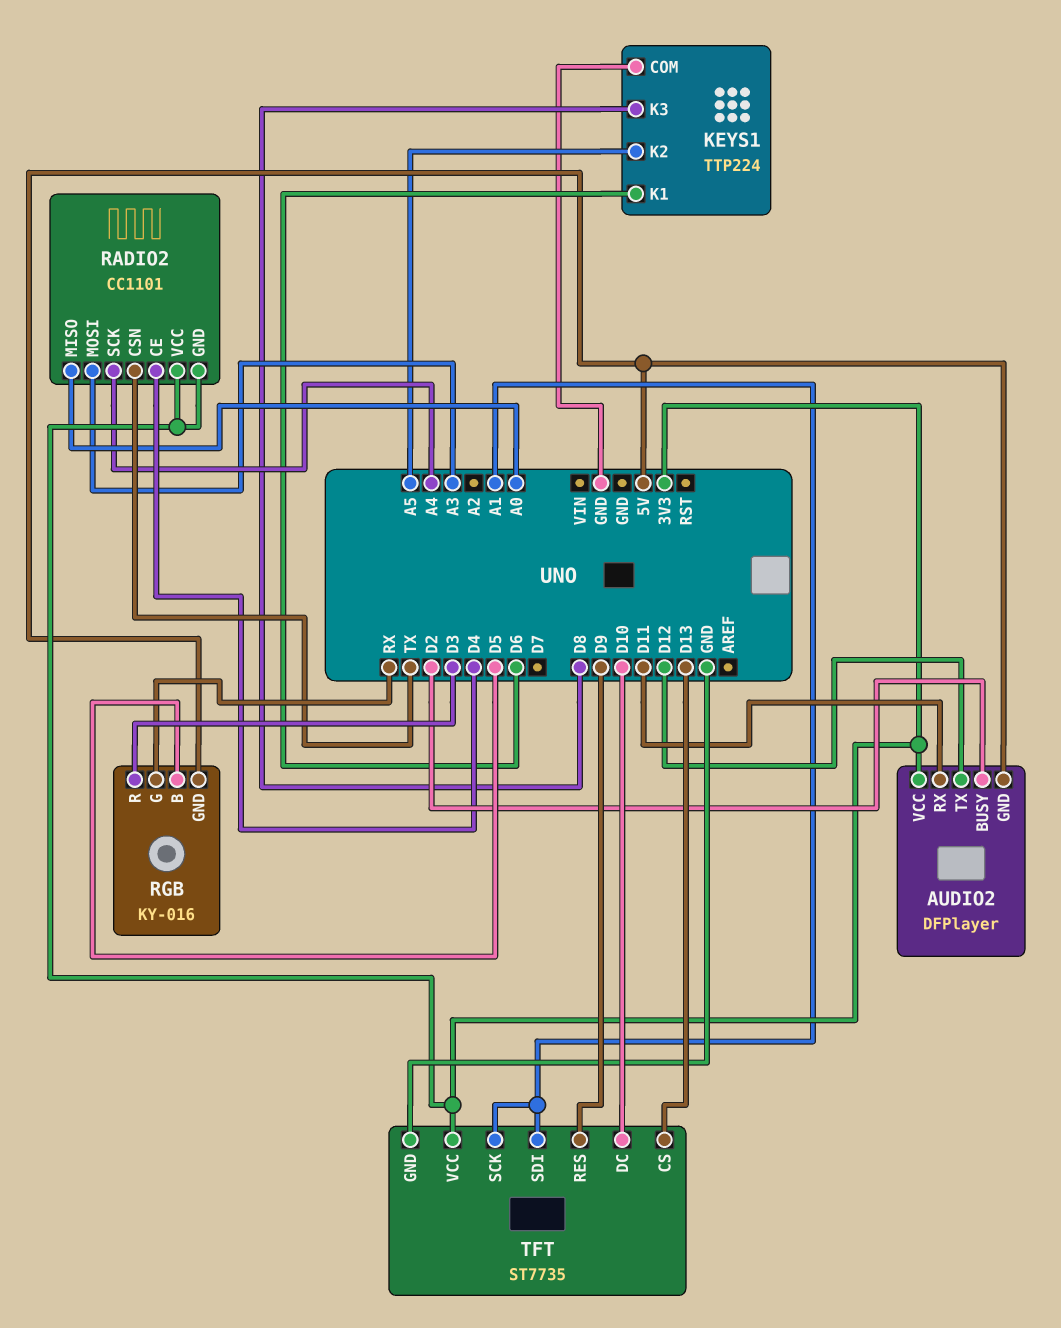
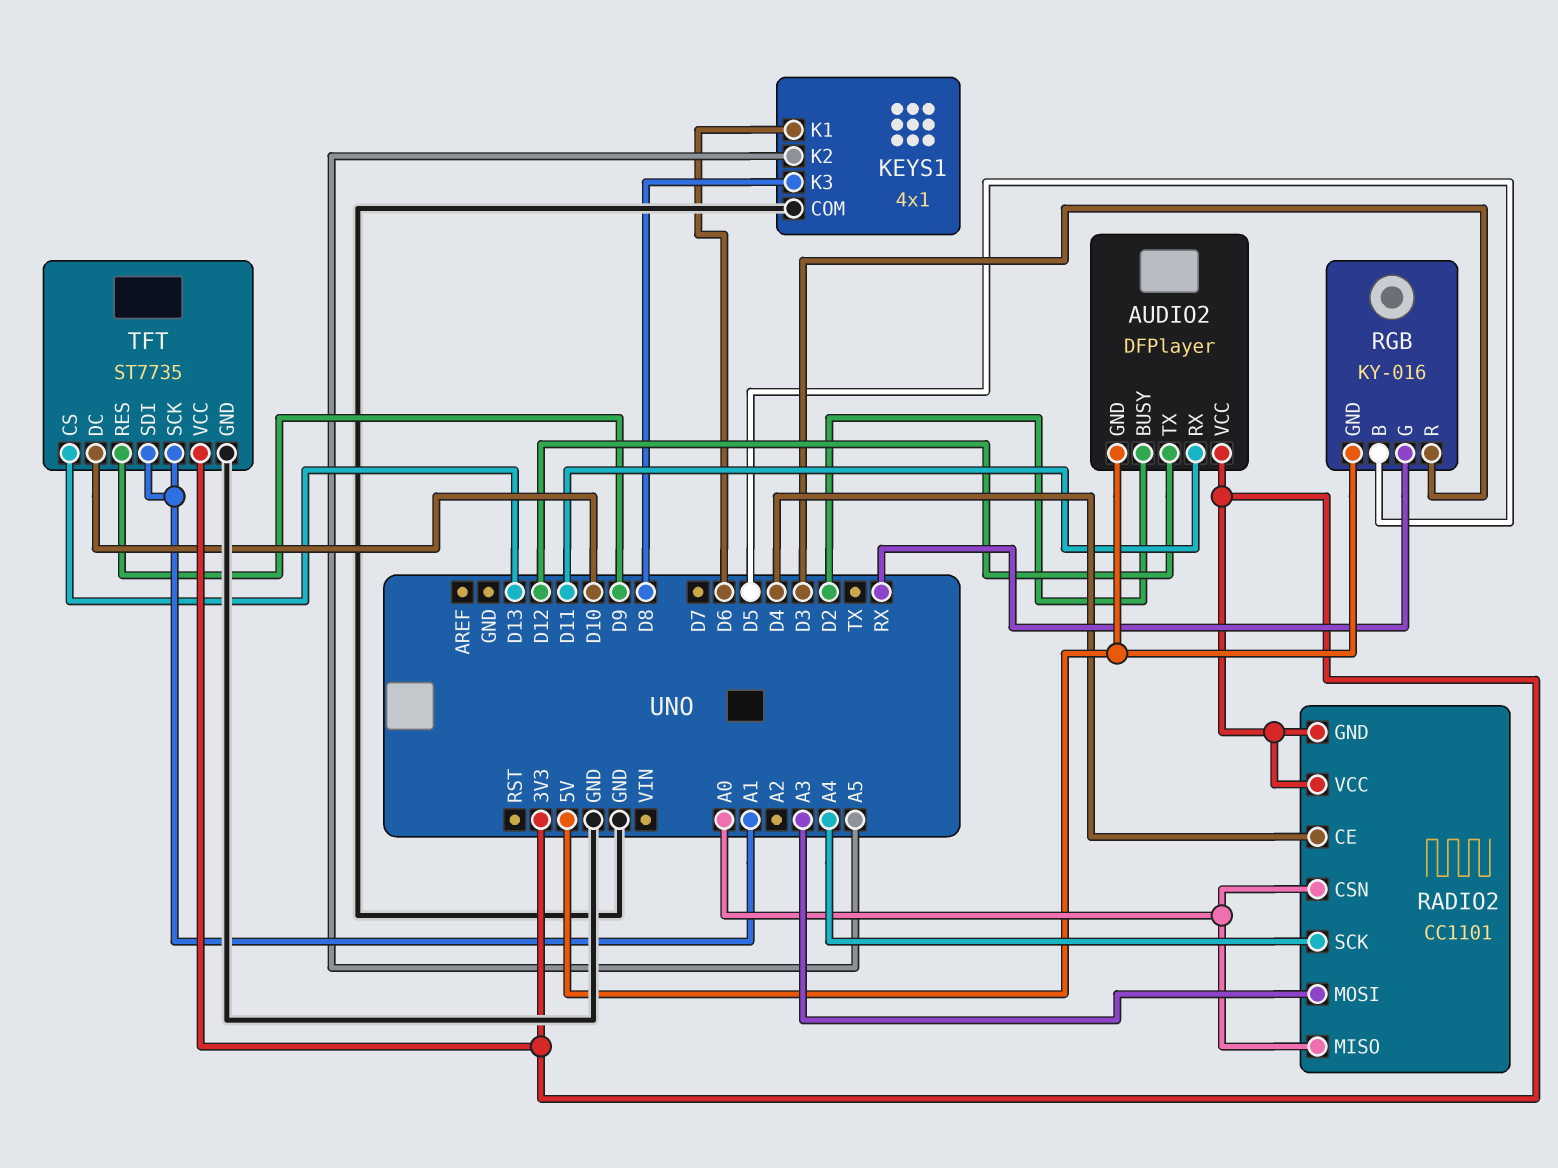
KEYS1: TTP224 -> 4x1
RADIO2 pin CSN: TX -> A0

